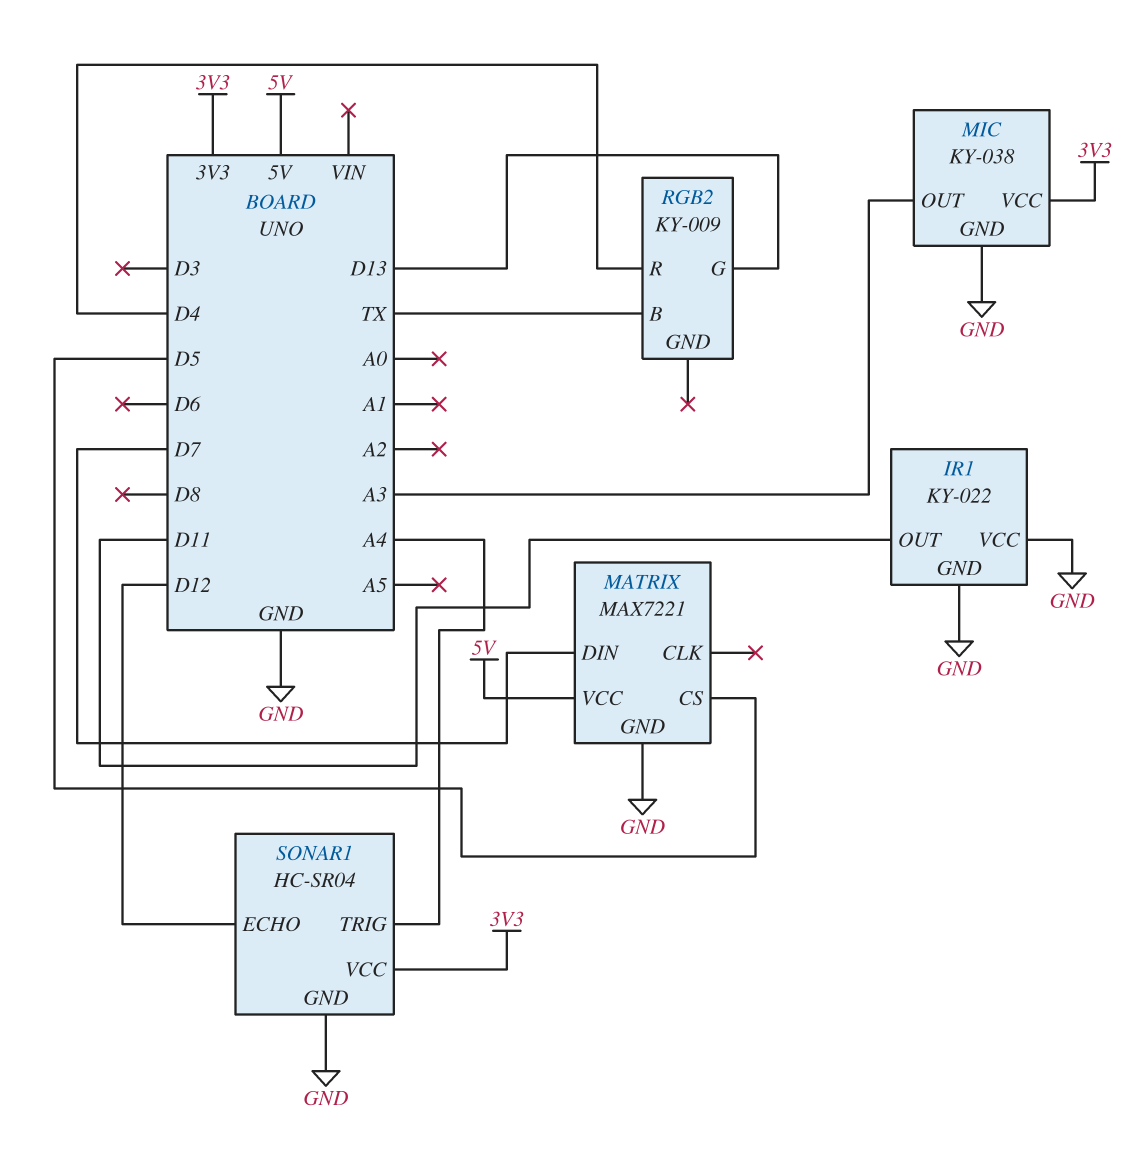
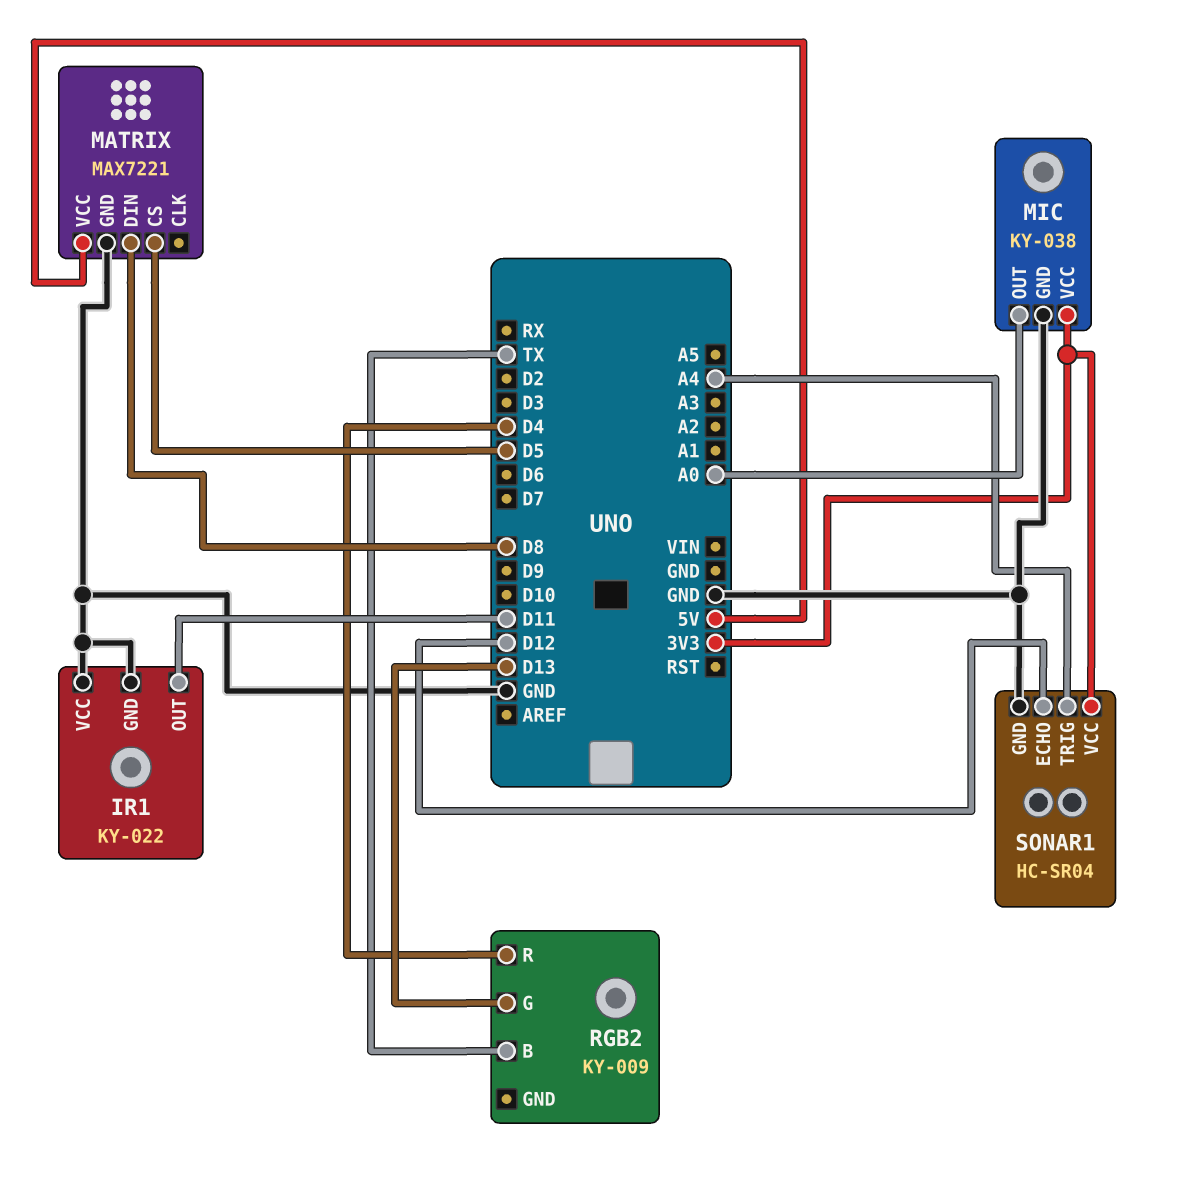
MATRIX pin DIN: D7 -> D8
MIC pin OUT: A3 -> A0

